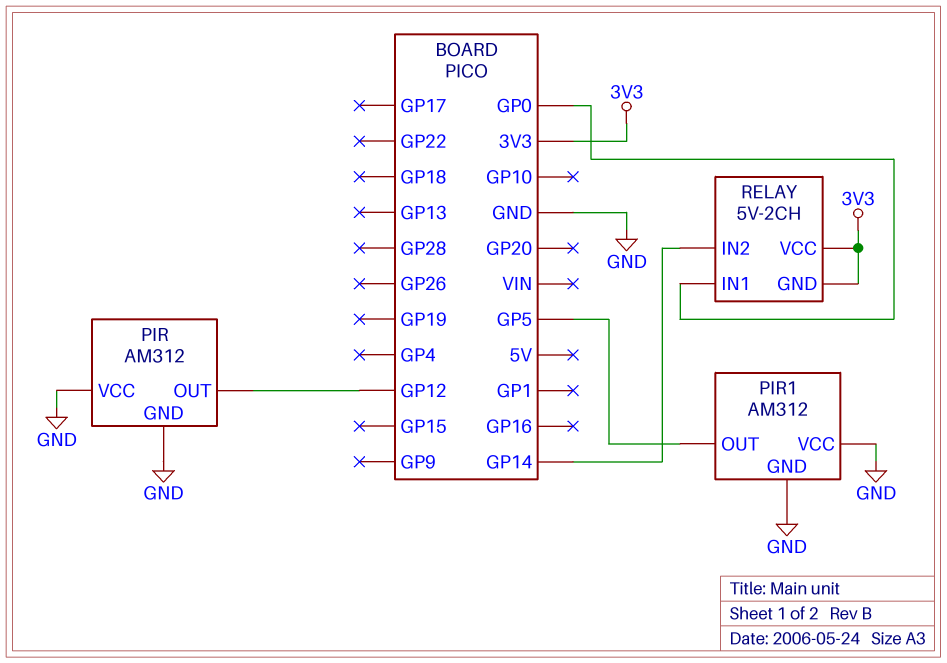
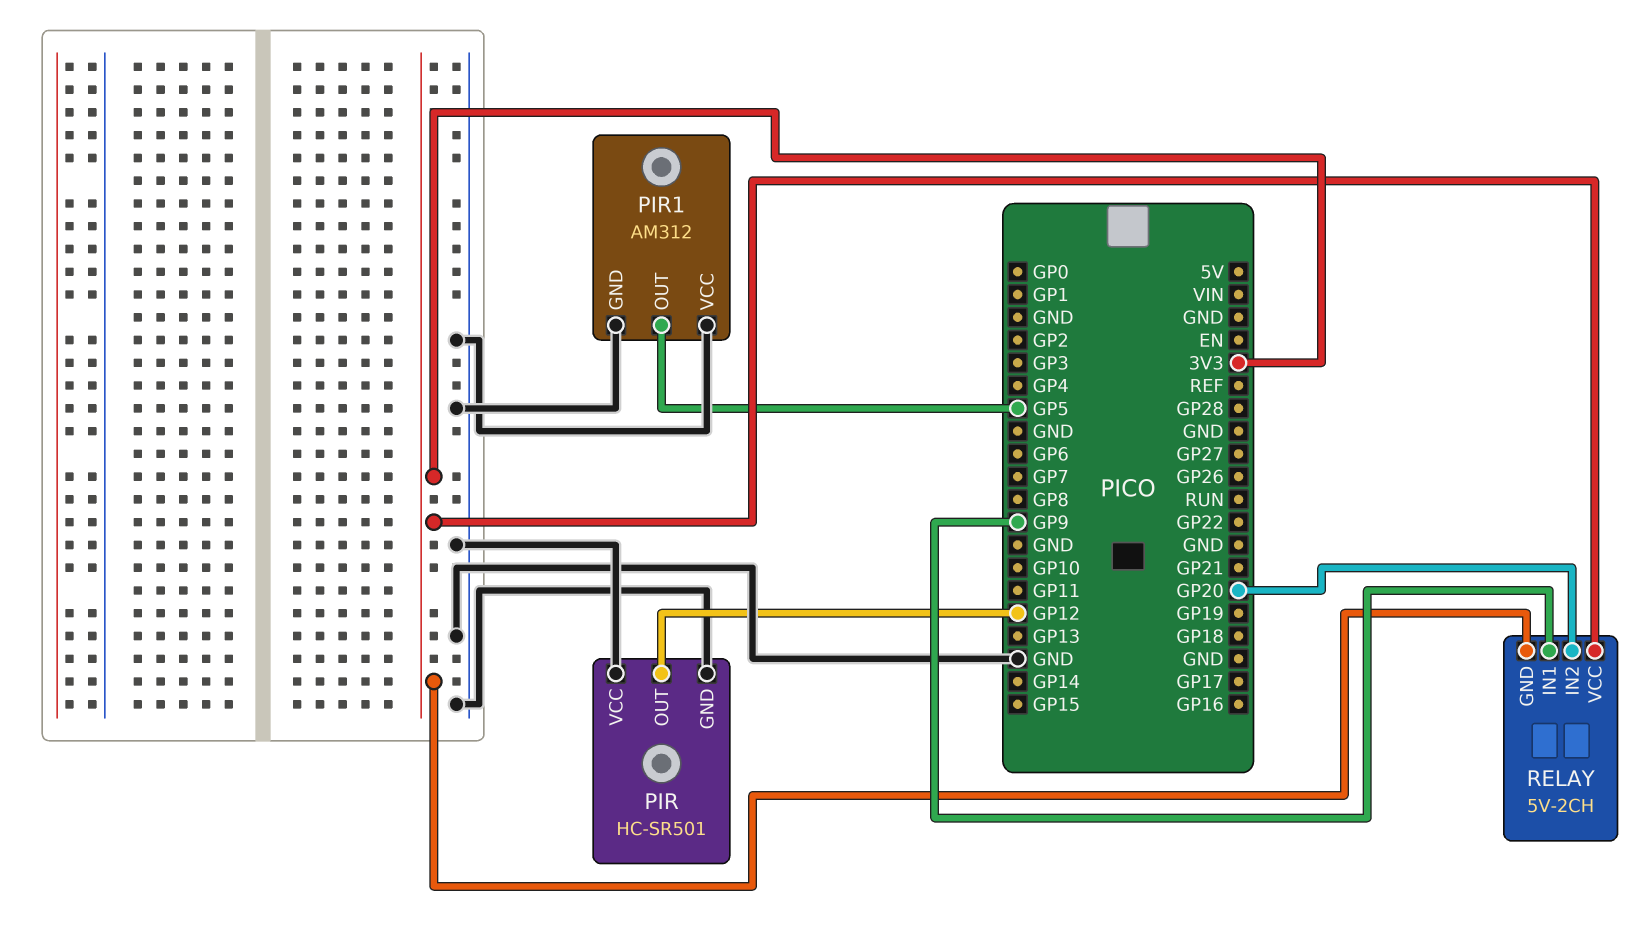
PIR: AM312 -> HC-SR501
RELAY pin IN1: GP0 -> GP9
RELAY pin IN2: GP14 -> GP20

